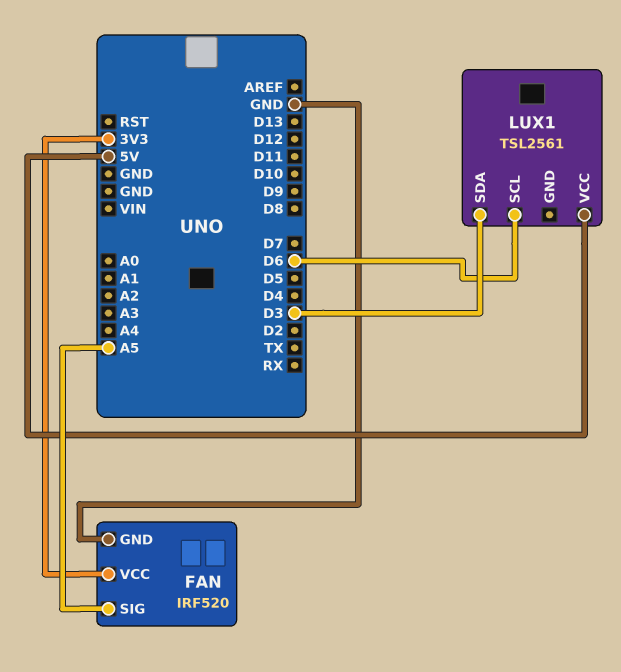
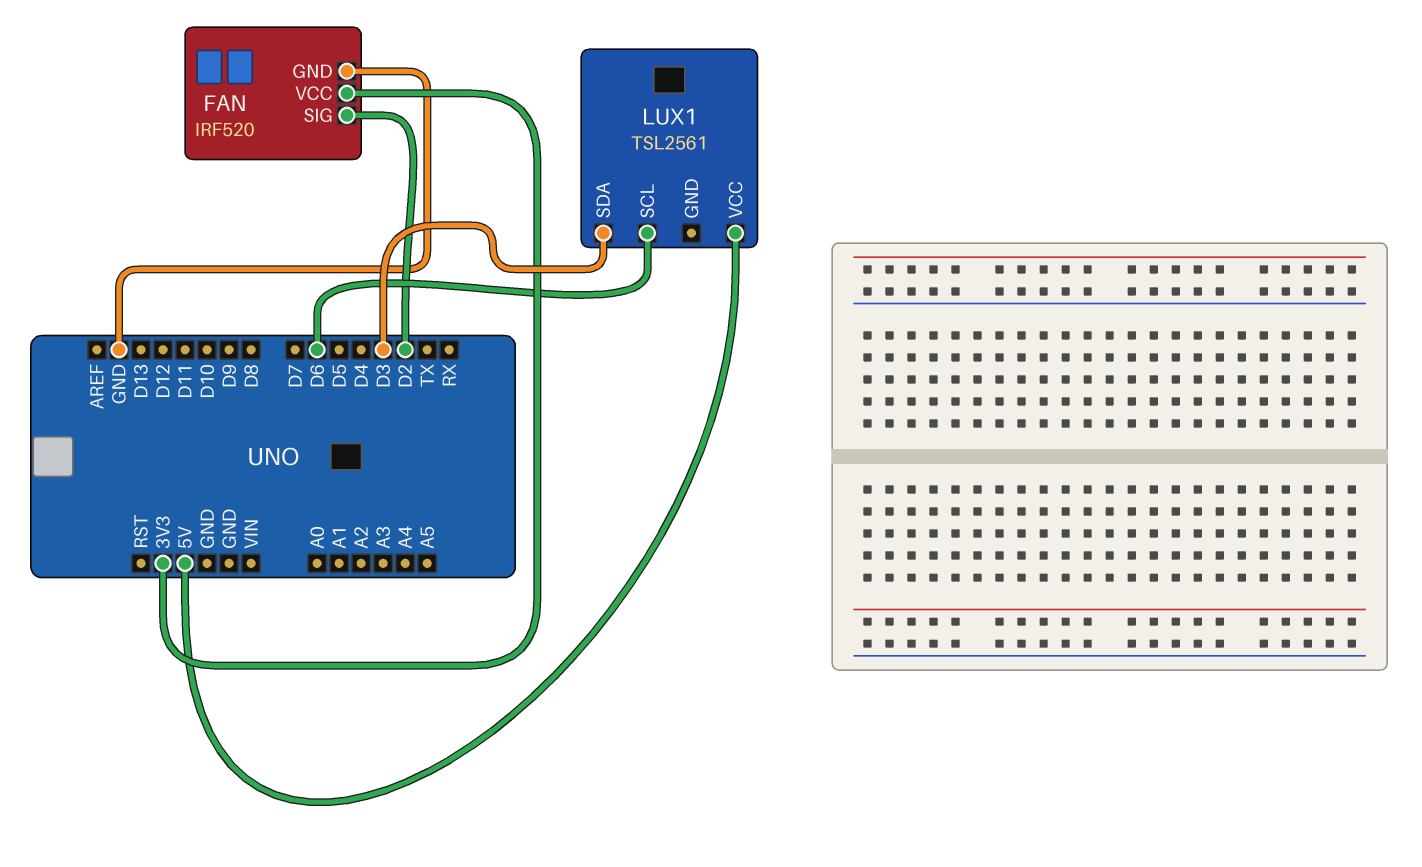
FAN pin SIG: A5 -> D2

